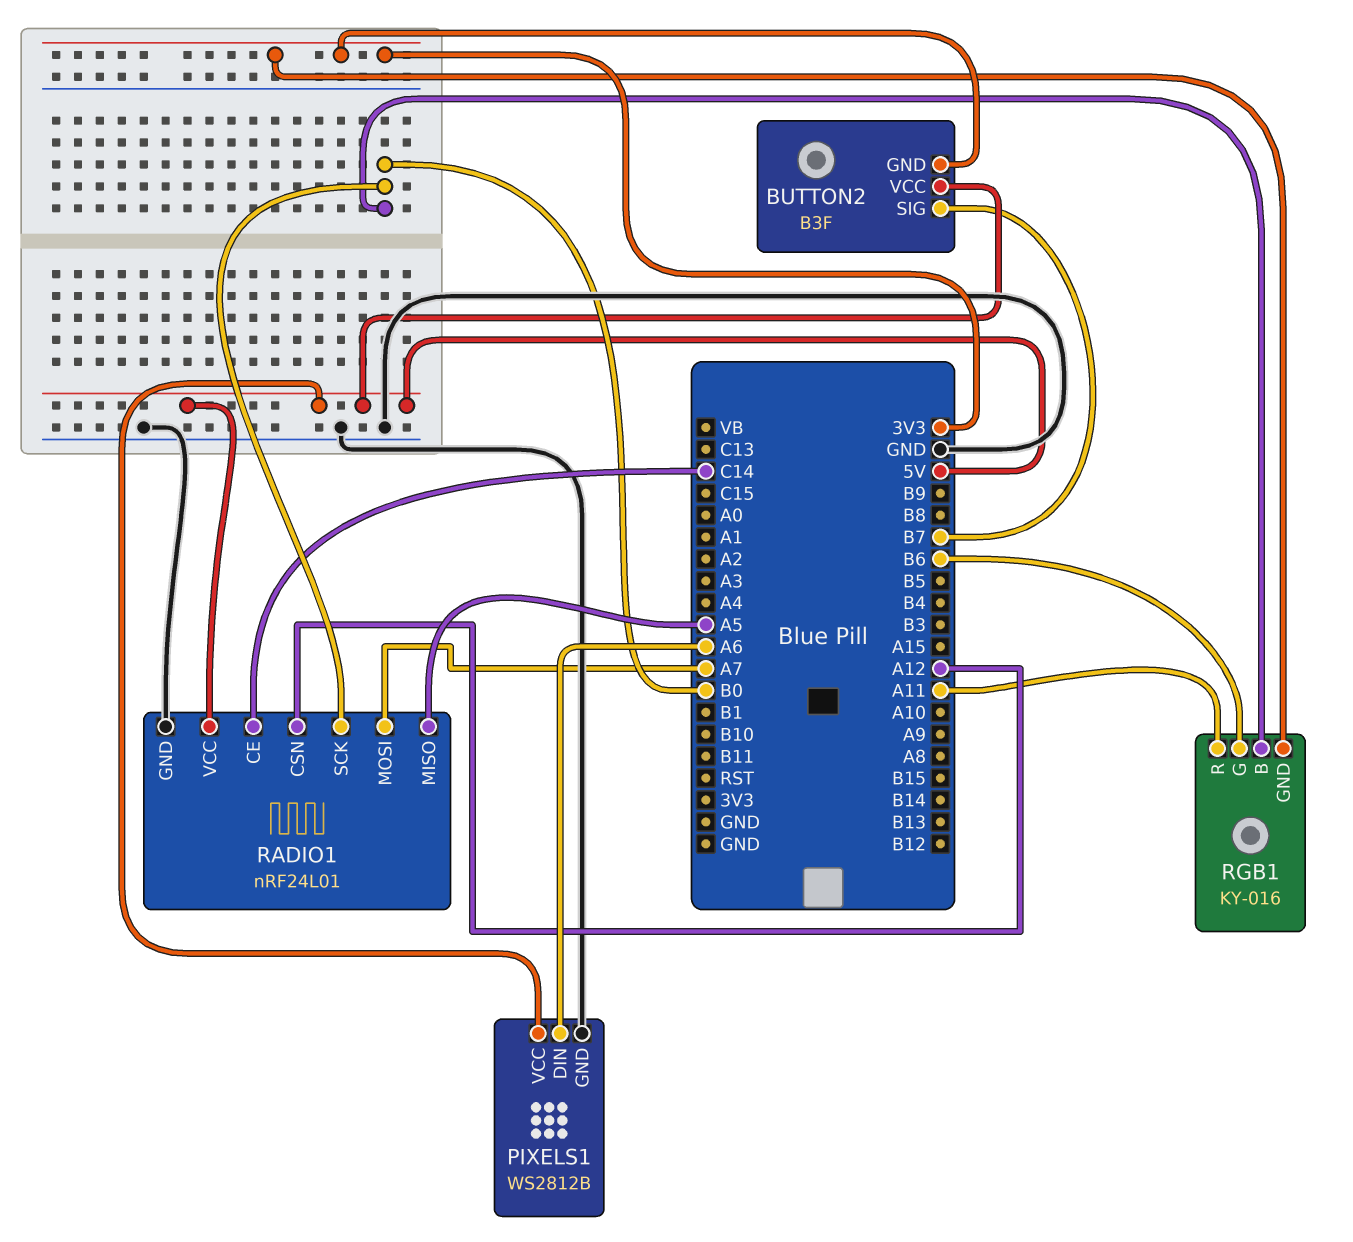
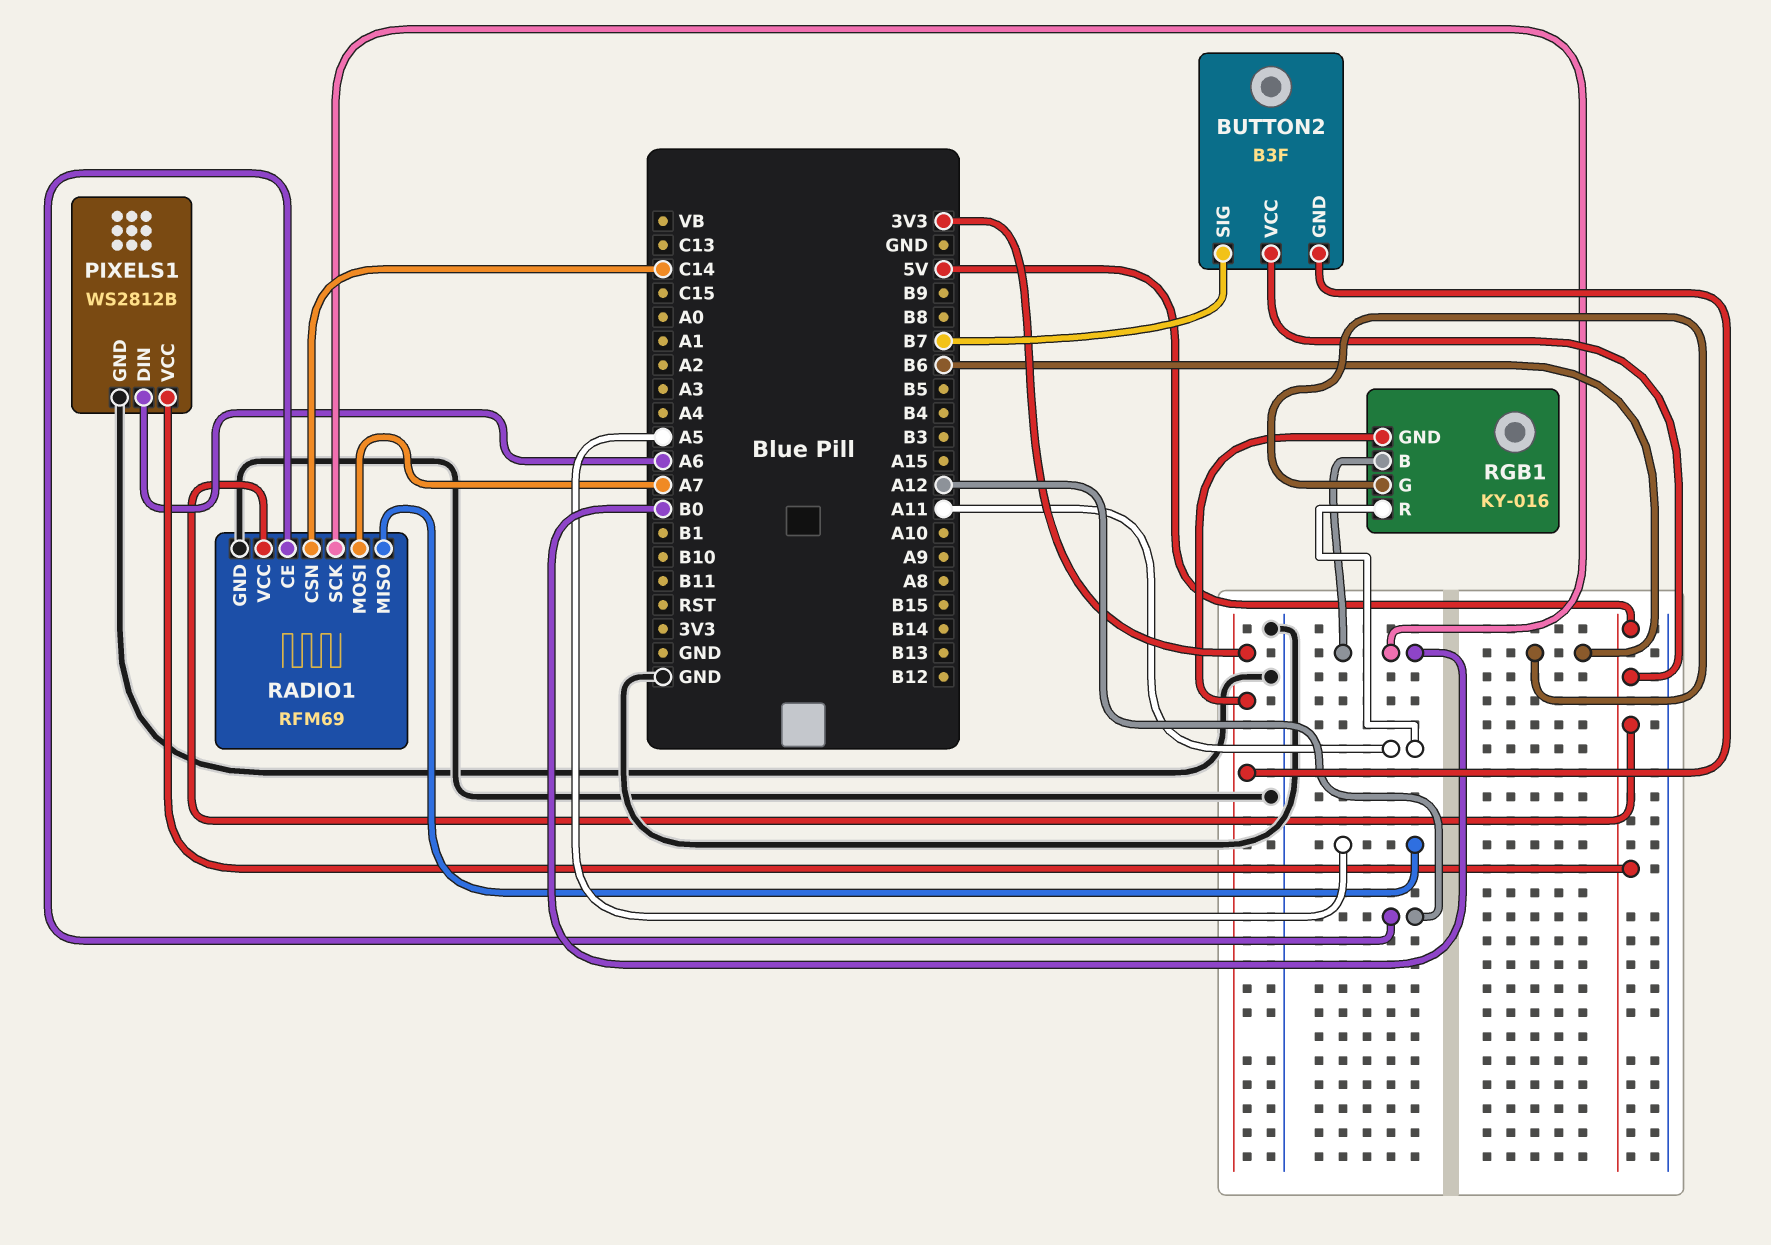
RADIO1: nRF24L01 -> RFM69
RADIO1 pin CE: C14 -> A12
RADIO1 pin CSN: A12 -> C14

